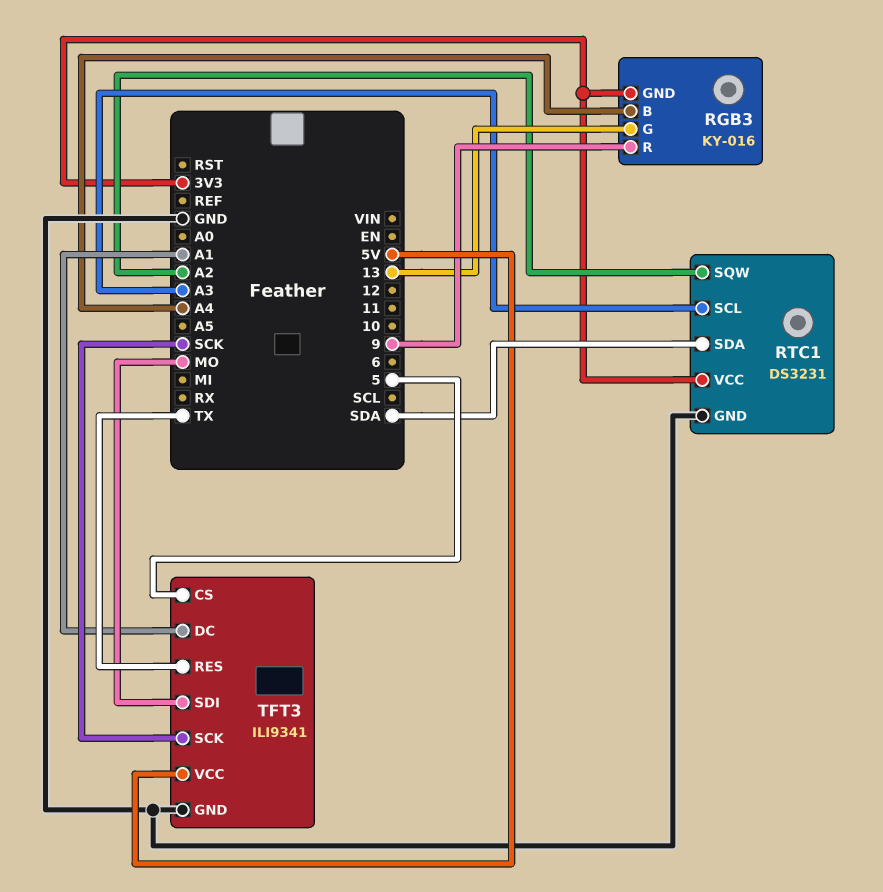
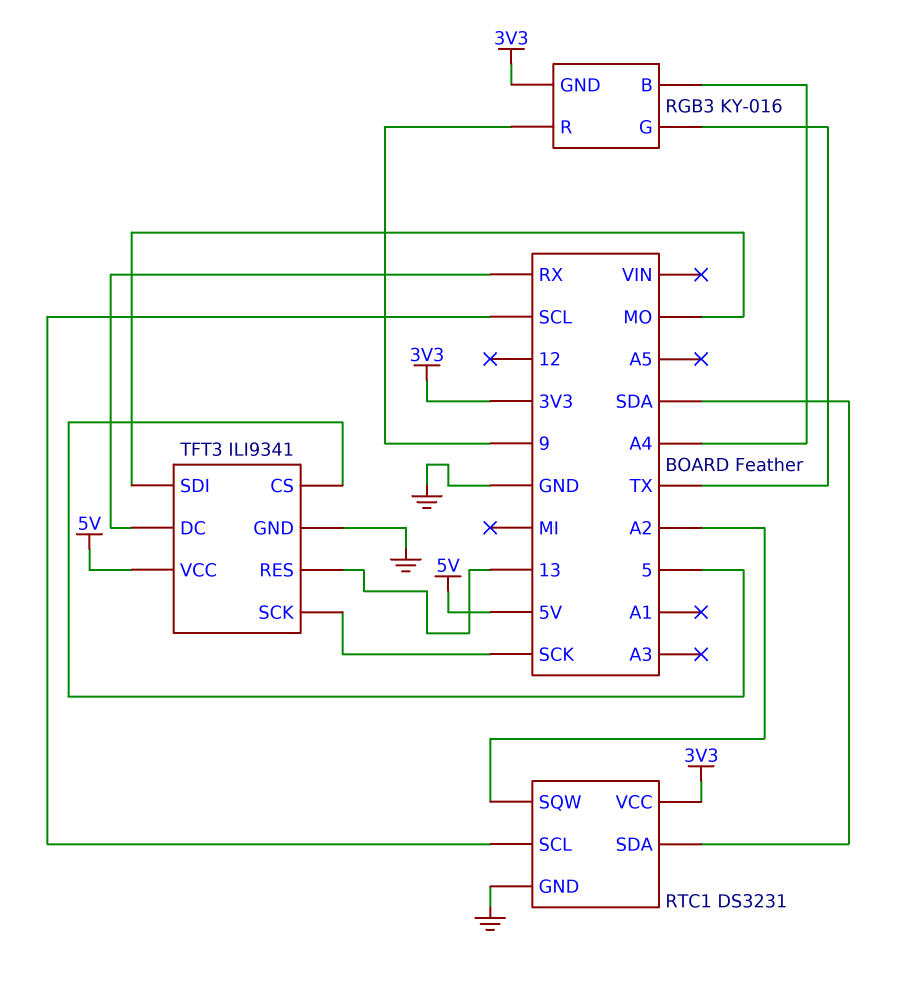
RGB3 pin G: 13 -> TX
RTC1 pin SCL: A3 -> SCL
TFT3 pin DC: A1 -> RX
TFT3 pin RES: TX -> 13

